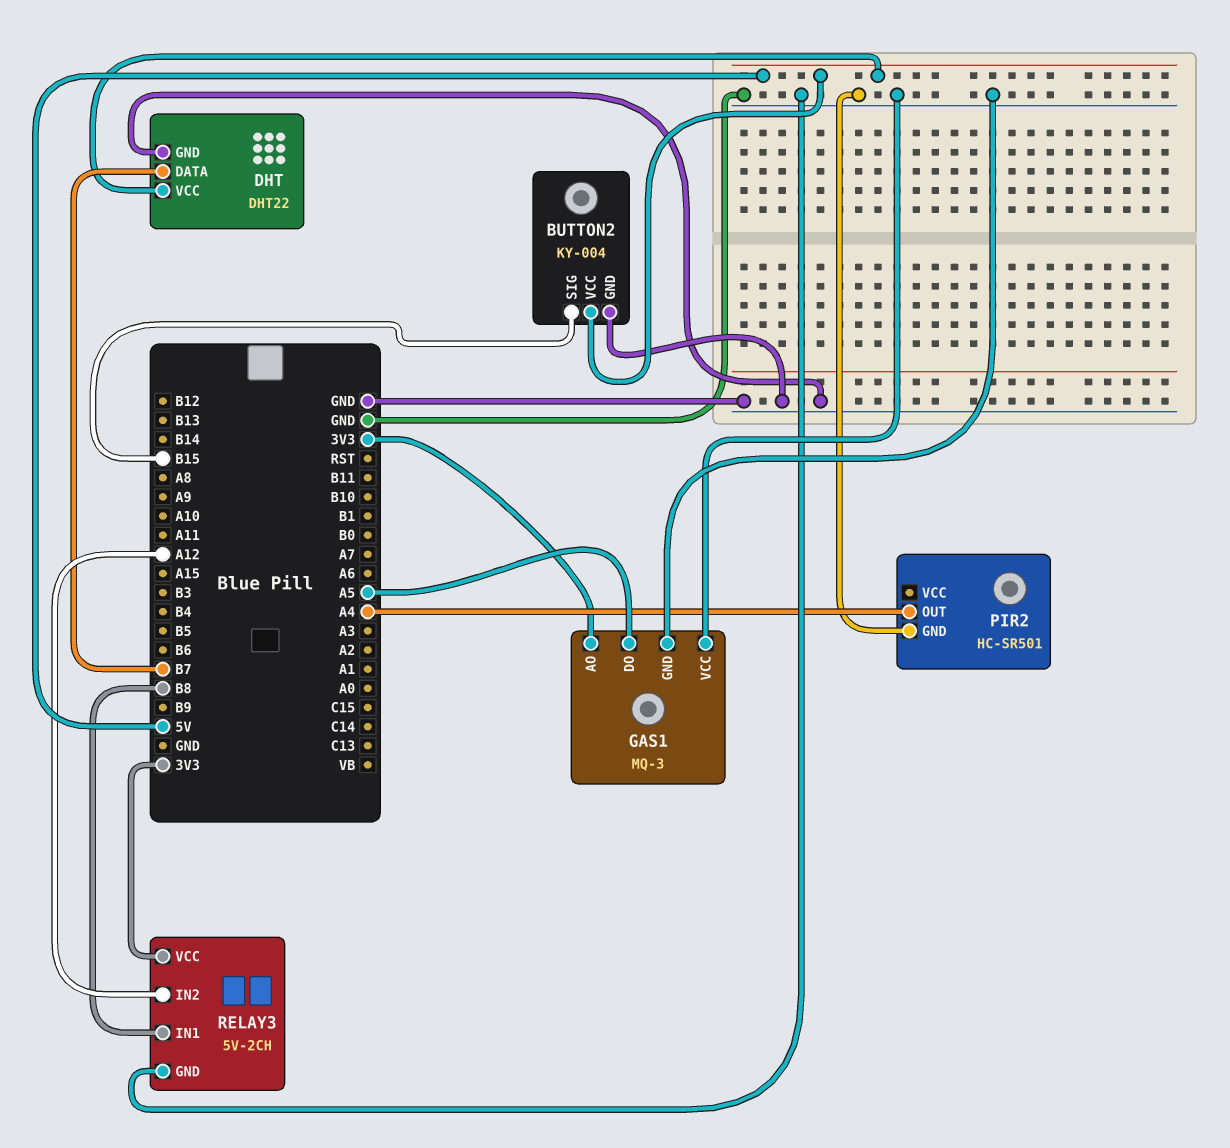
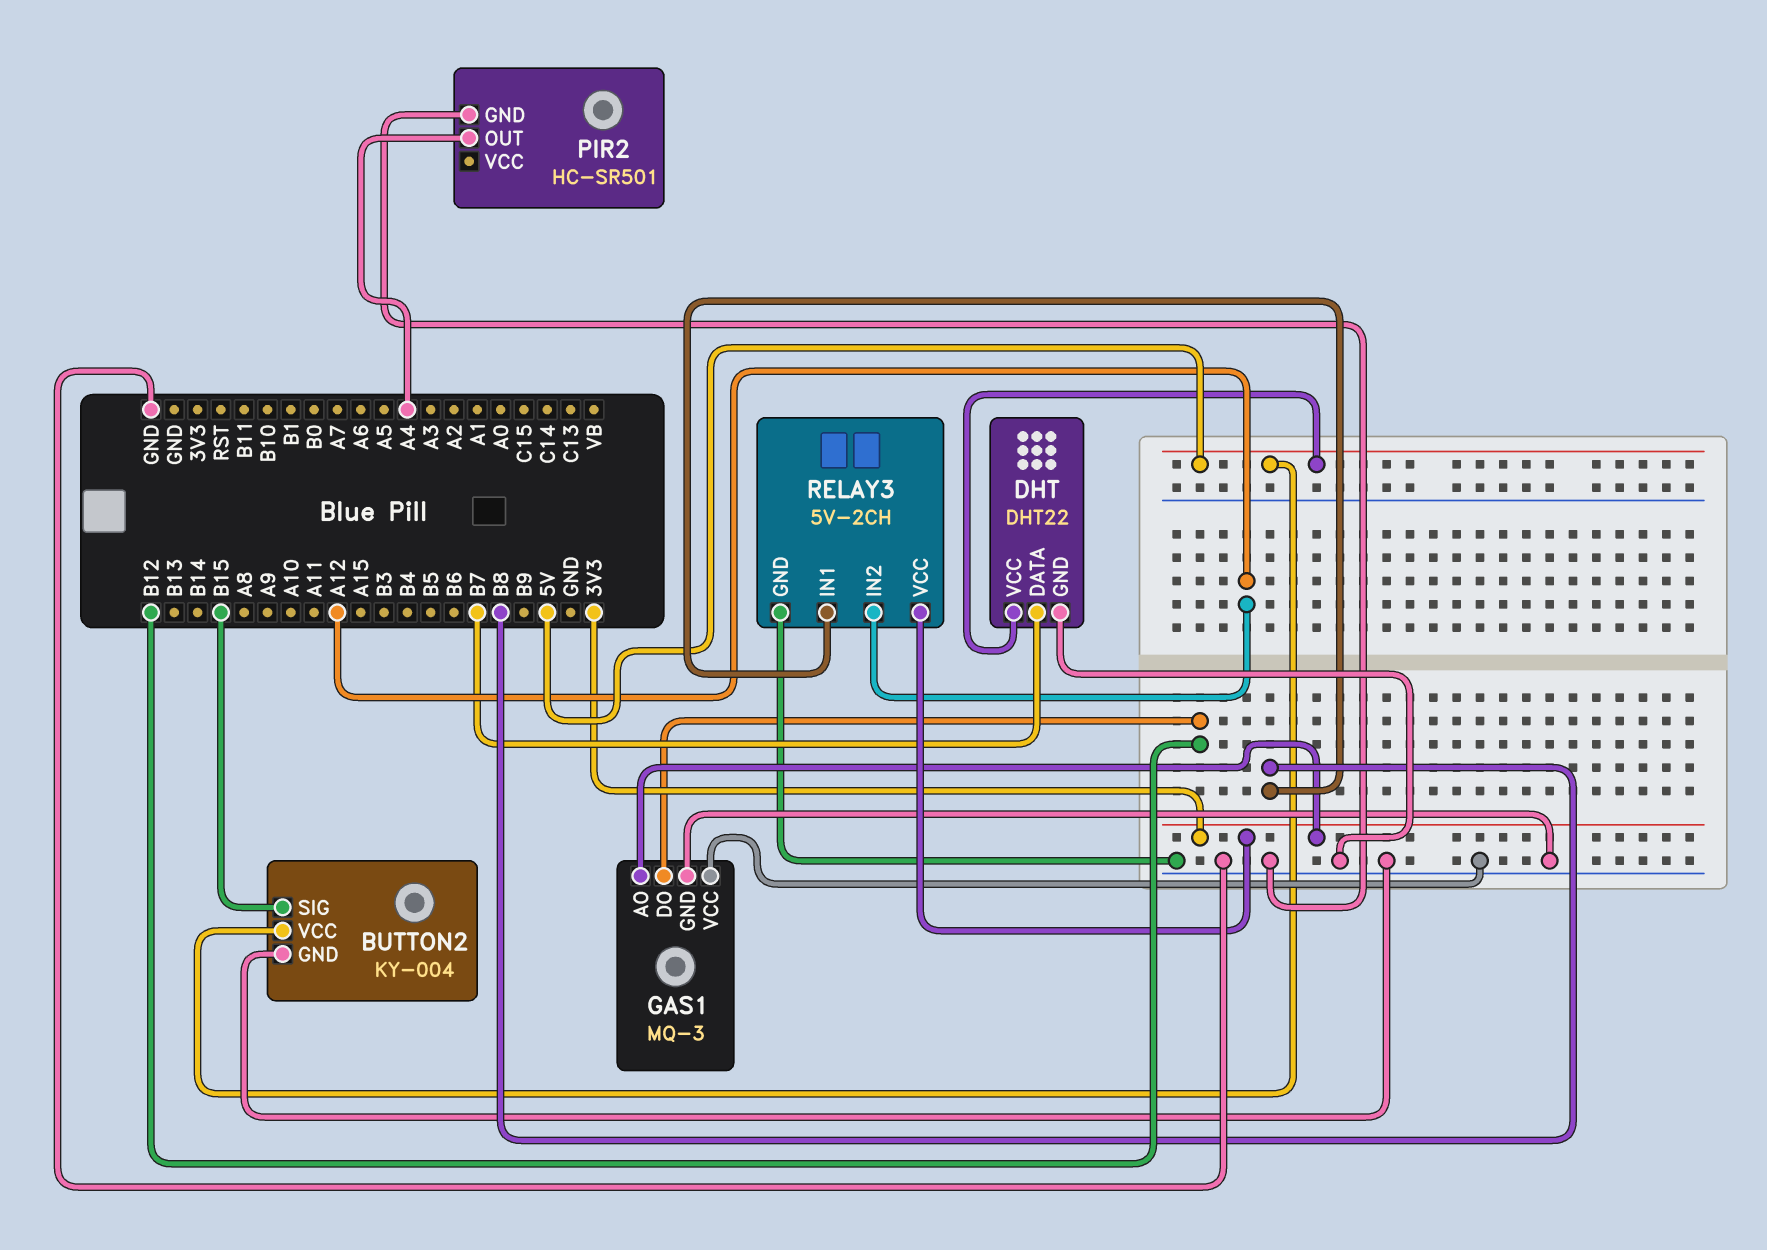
GAS1 pin DO: A5 -> B12

